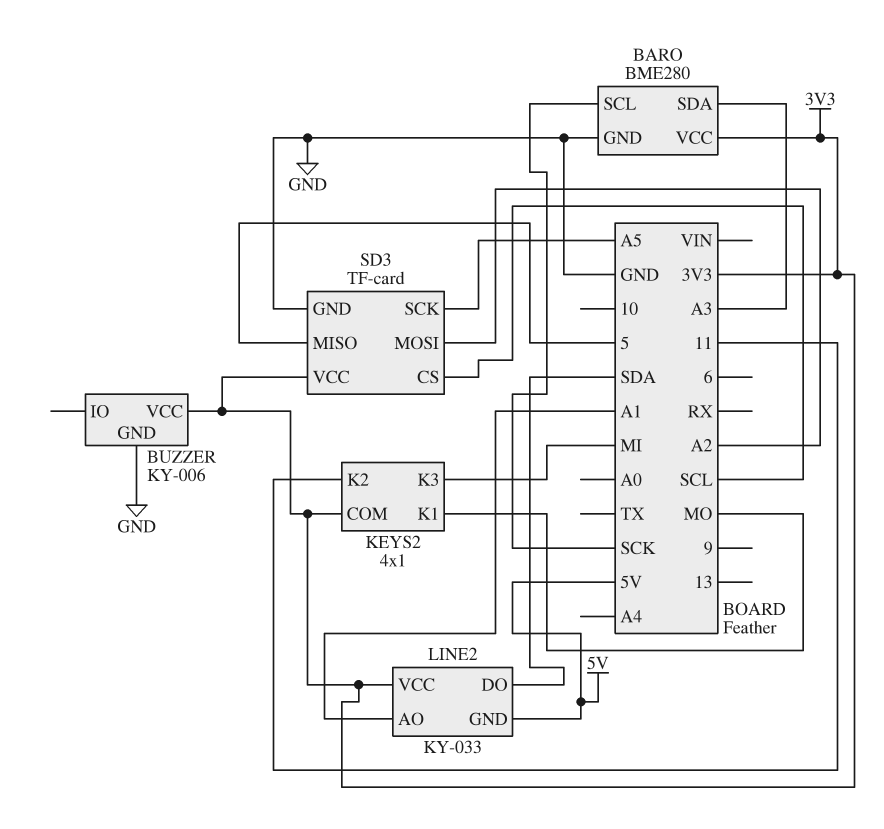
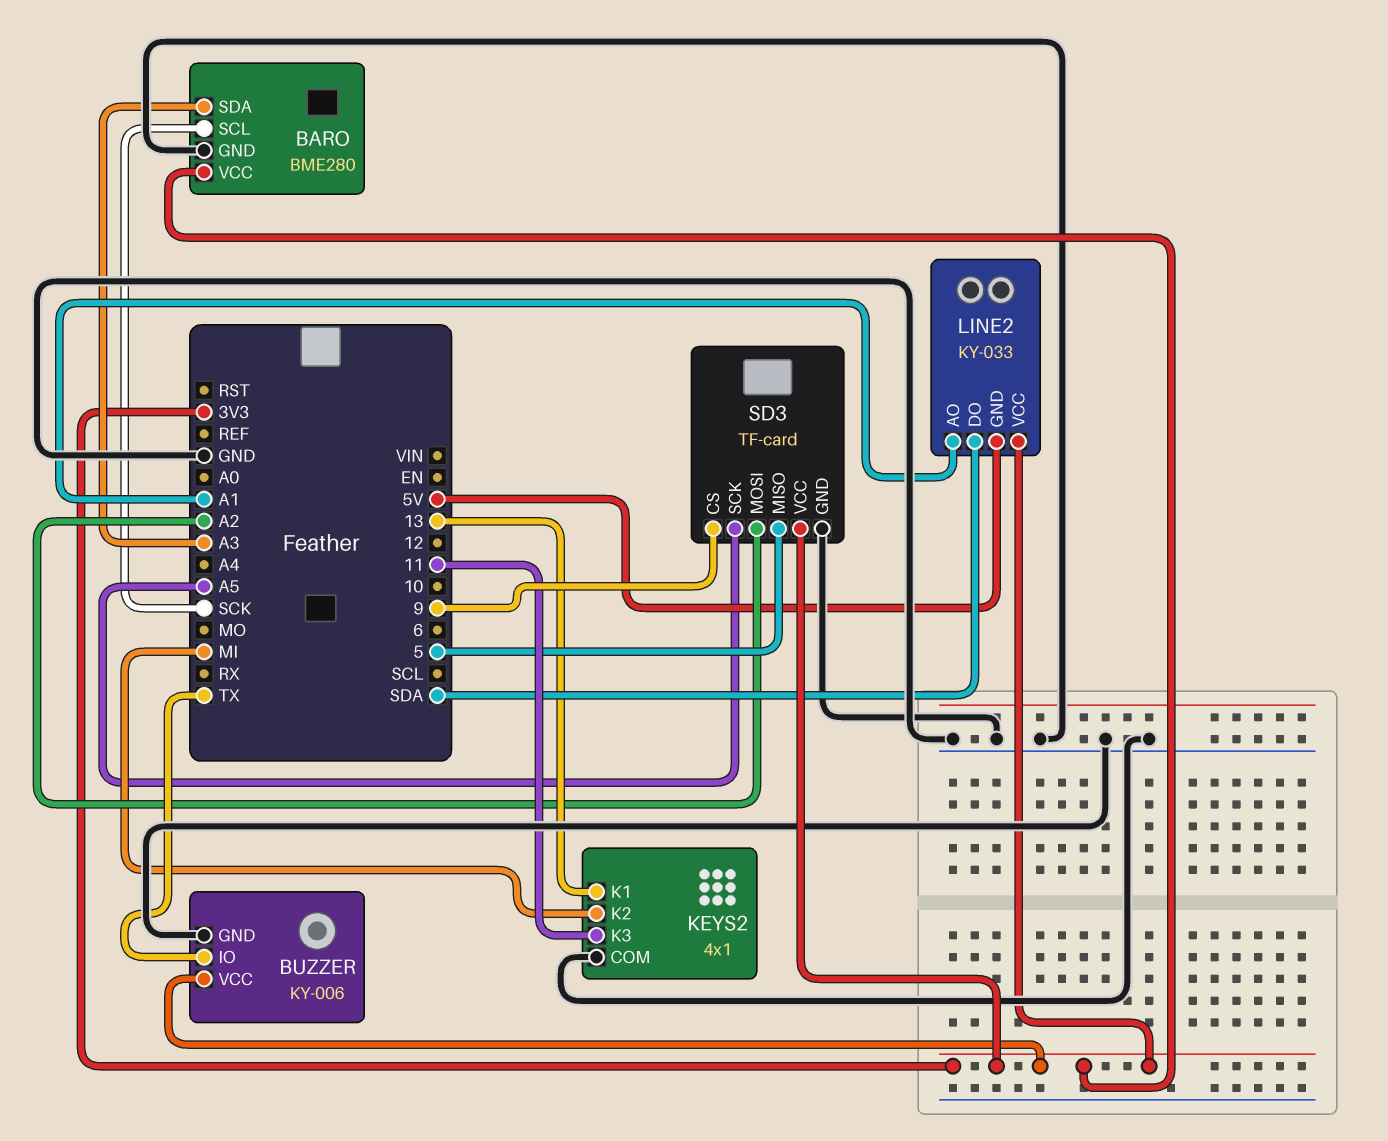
BUZZER pin IO: none -> TX
KEYS2 pin COM: 3V3 -> GND
KEYS2 pin K1: MO -> 13
KEYS2 pin K2: 11 -> MI
KEYS2 pin K3: MI -> 11
SD3 pin CS: SCL -> 9

